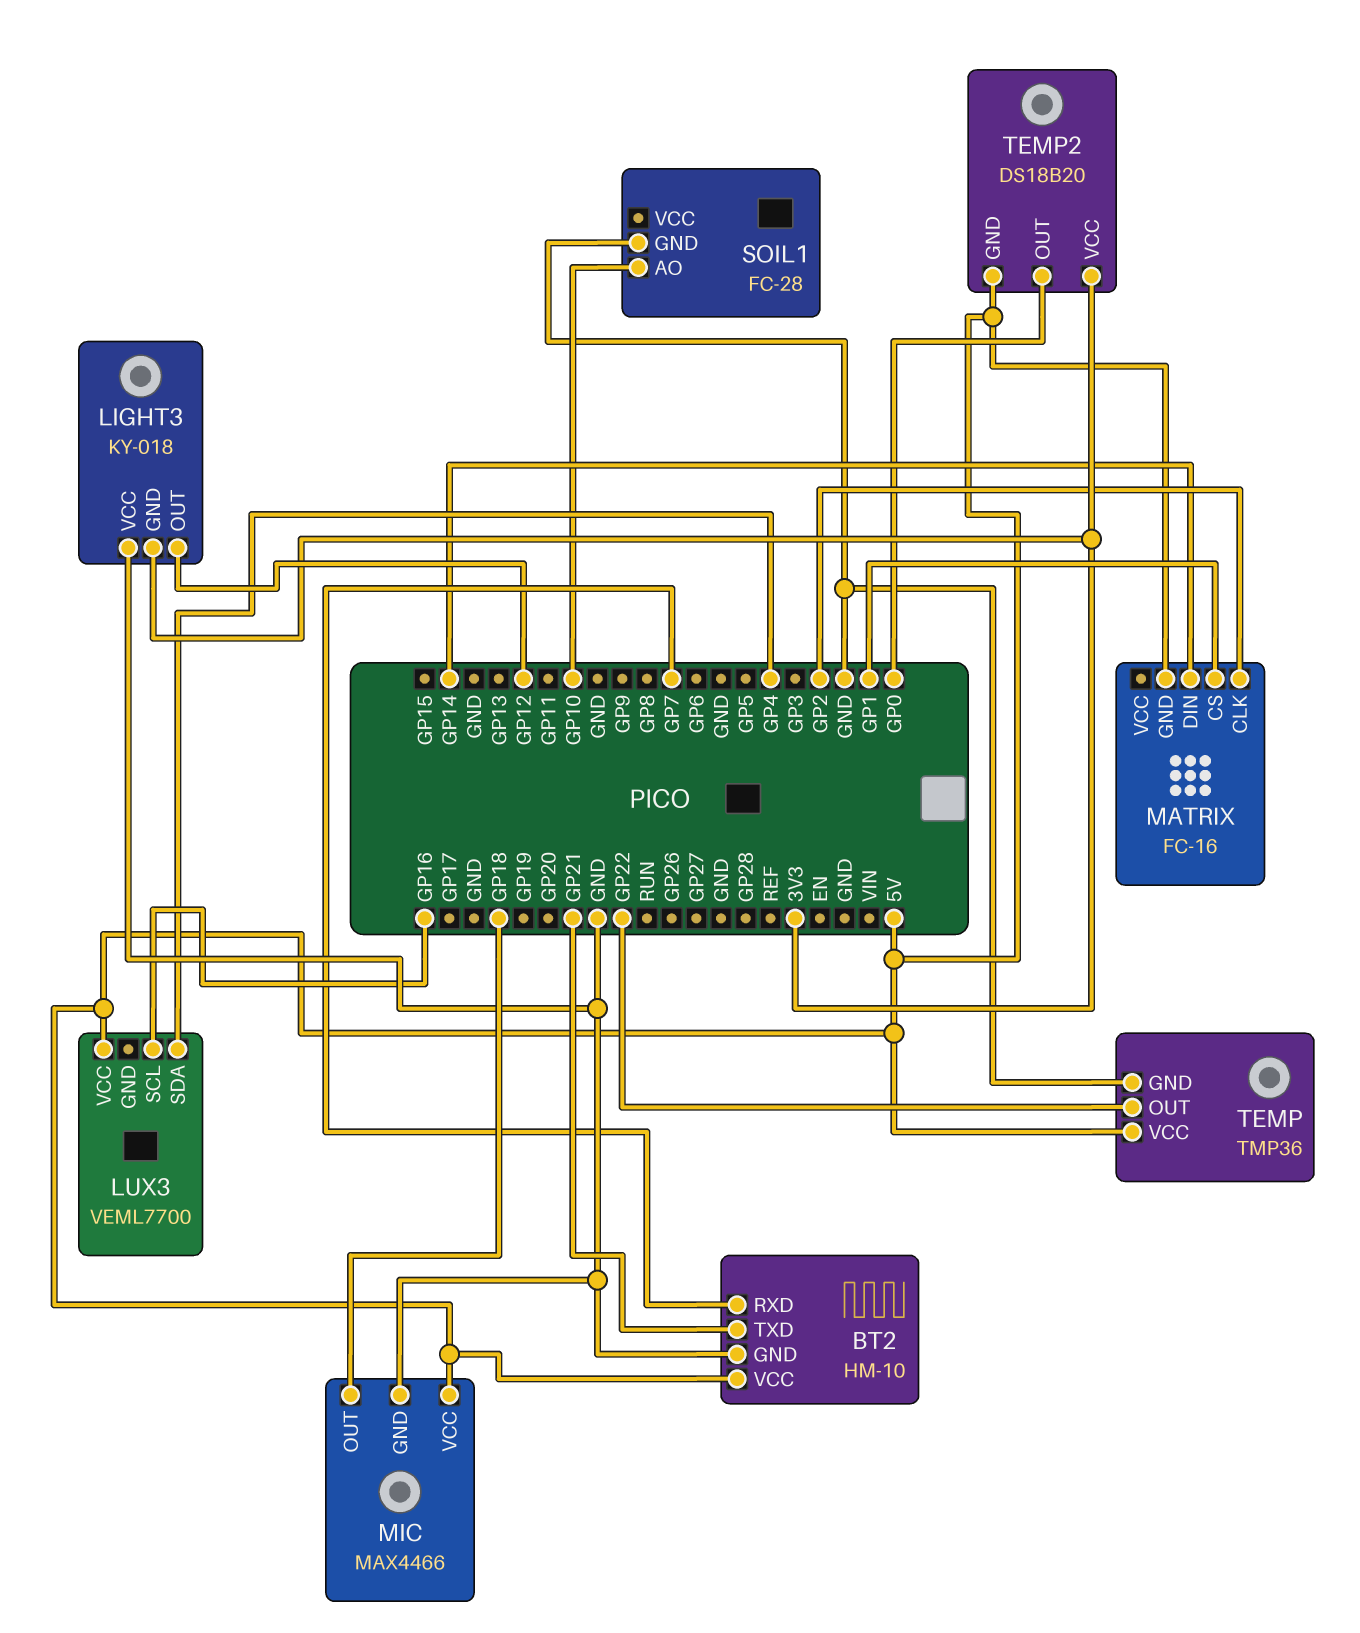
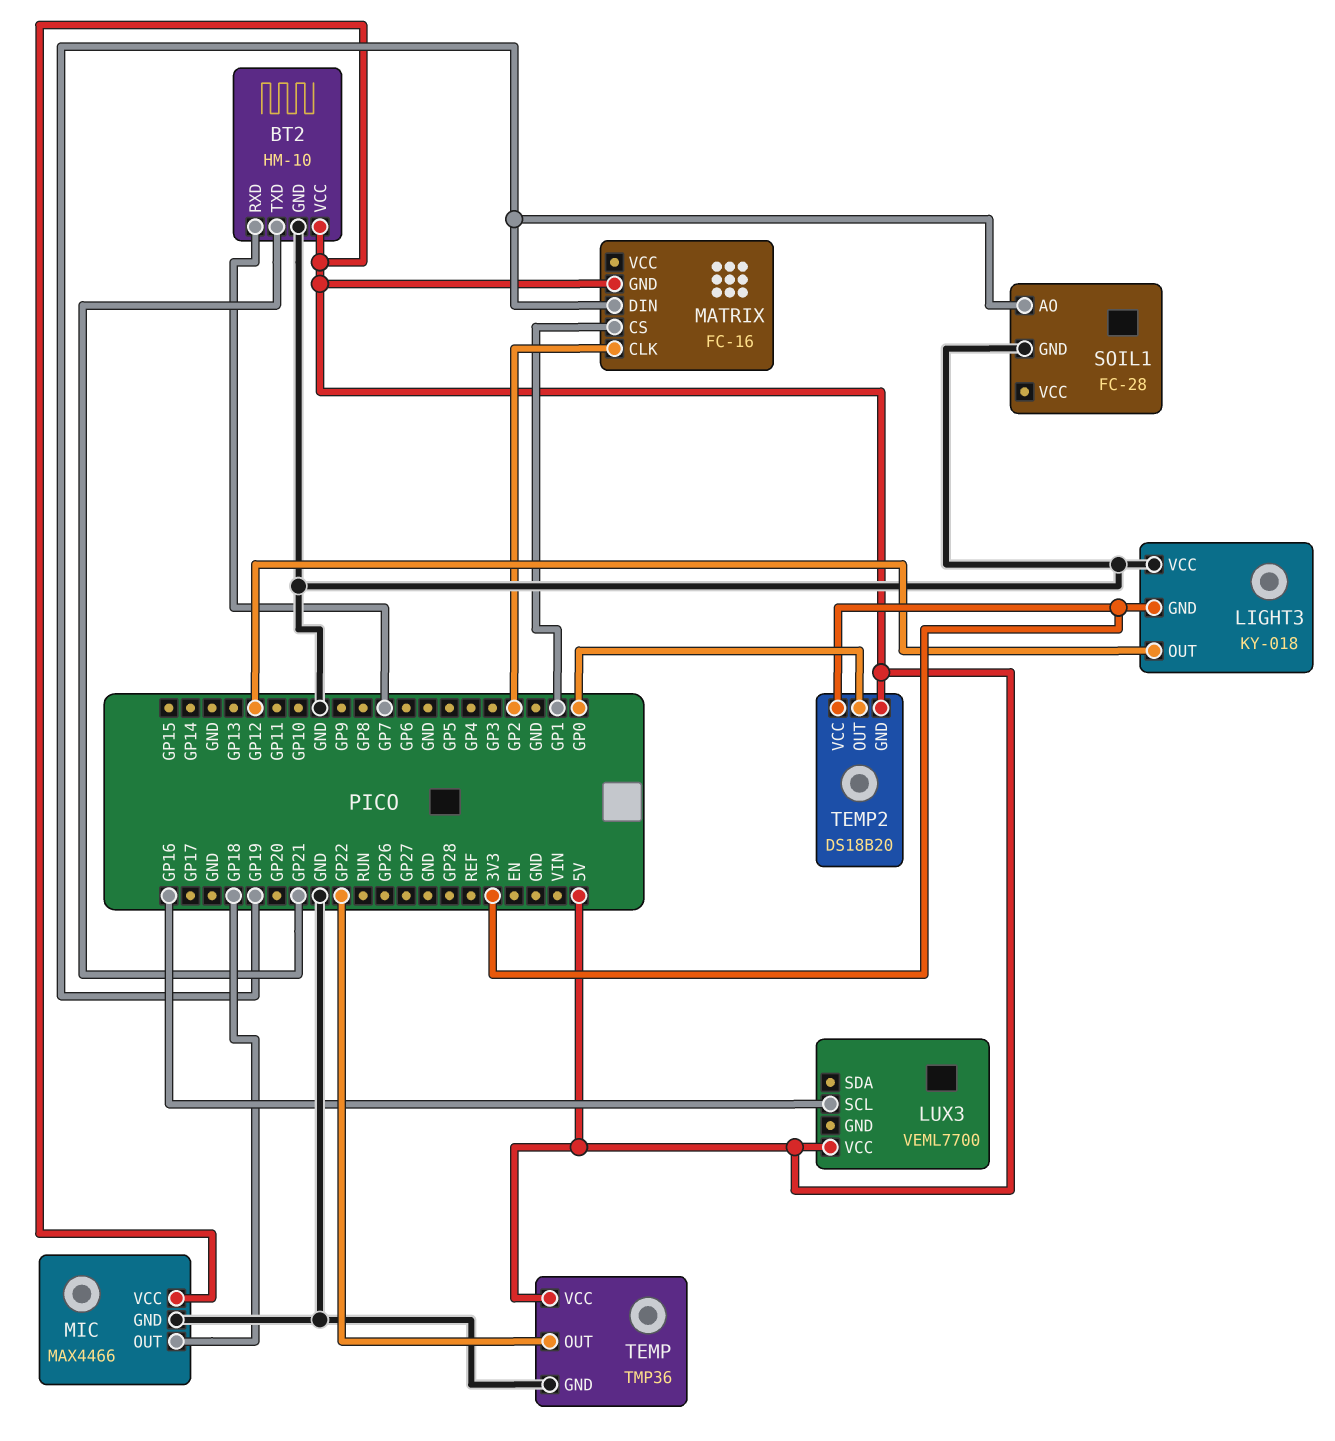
LUX3 pin SDA: GP4 -> none
MATRIX pin DIN: GP14 -> GP19
SOIL1 pin AO: GP10 -> GP19

